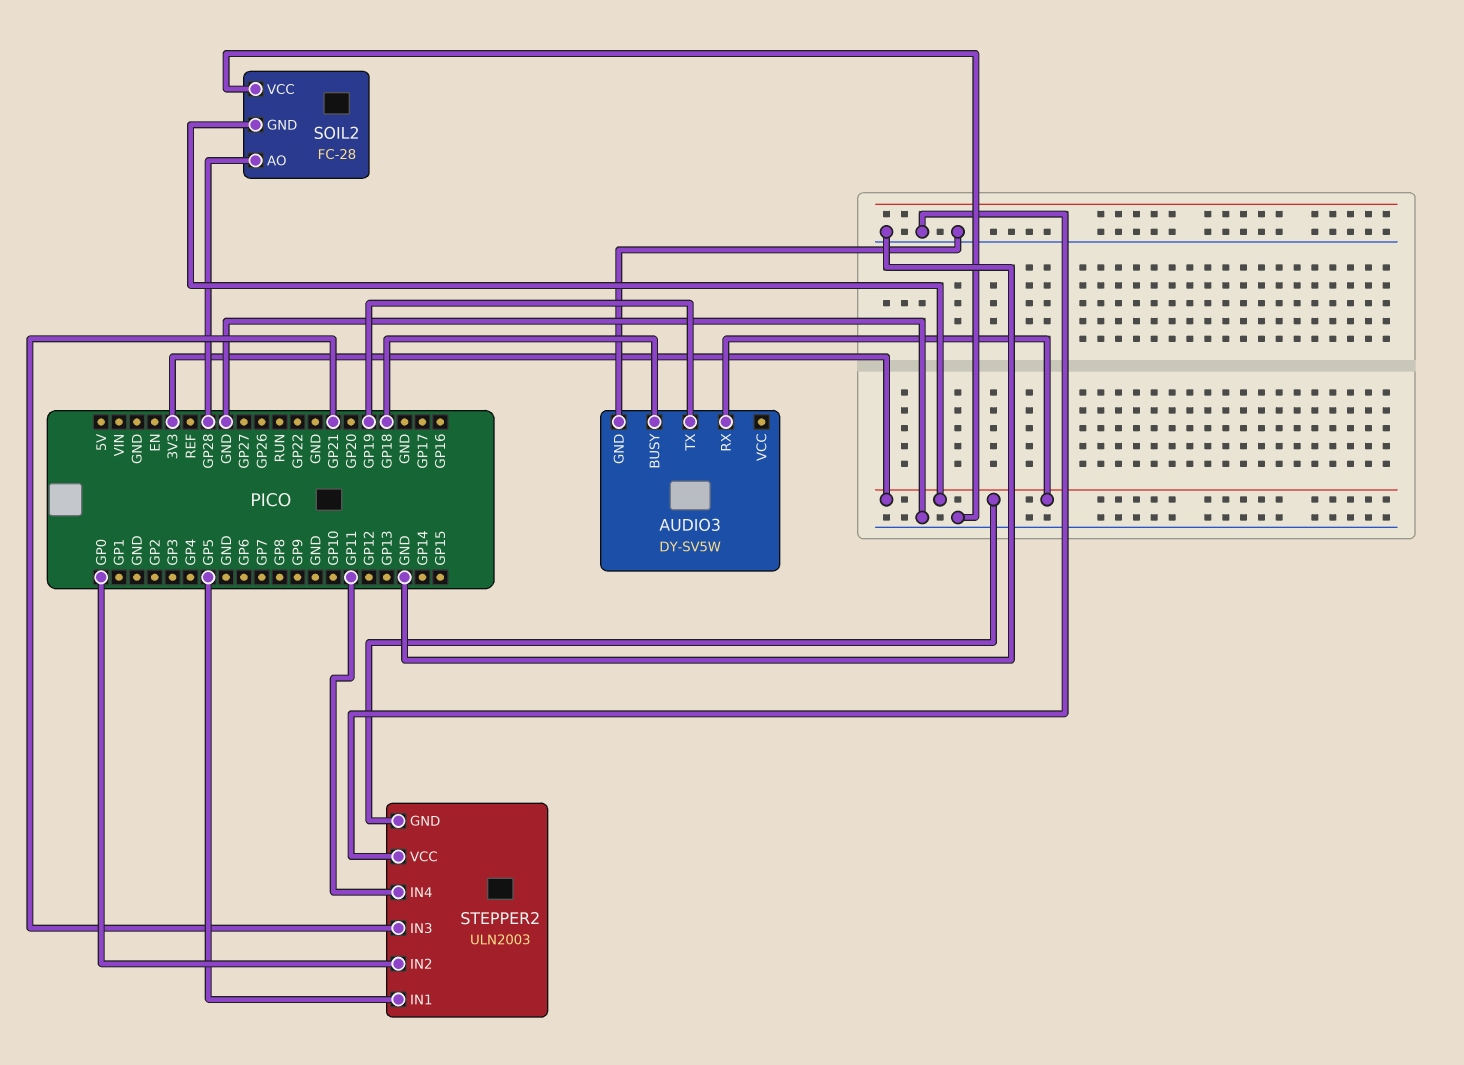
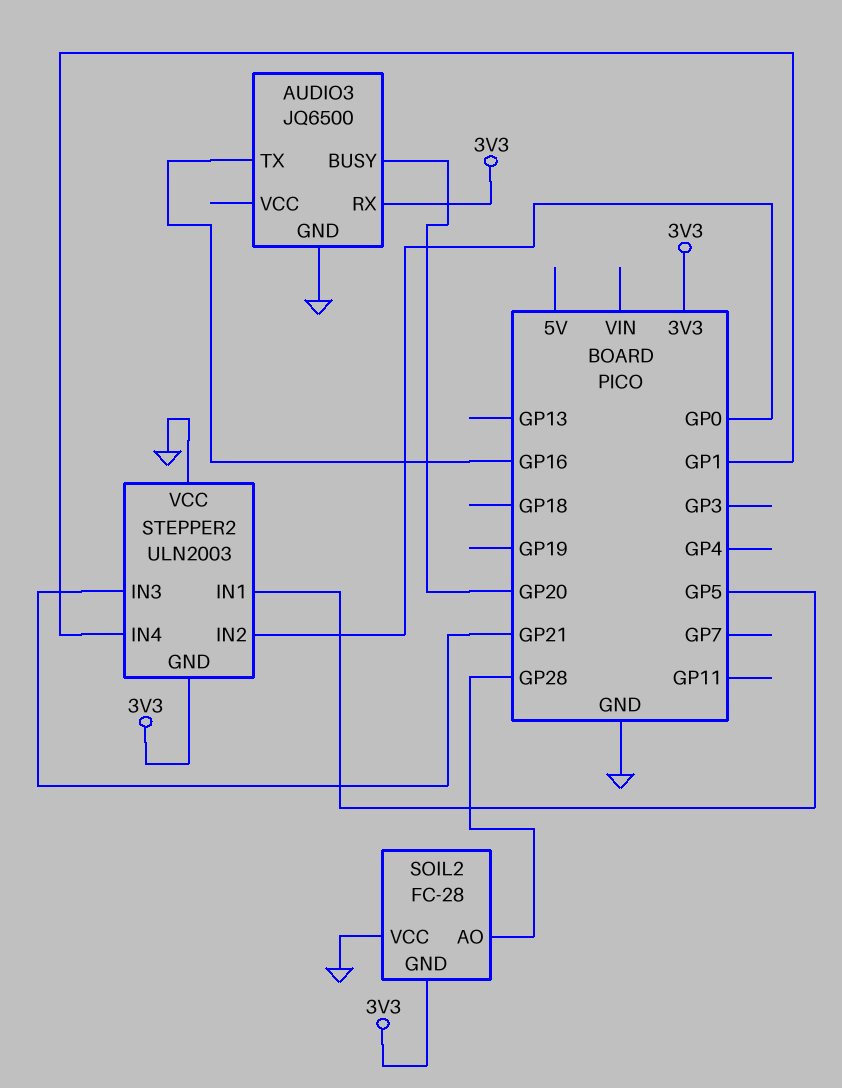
AUDIO3: DY-SV5W -> JQ6500
AUDIO3 pin BUSY: GP18 -> GP20
AUDIO3 pin TX: GP19 -> GP16
STEPPER2 pin IN4: GP11 -> GP1

